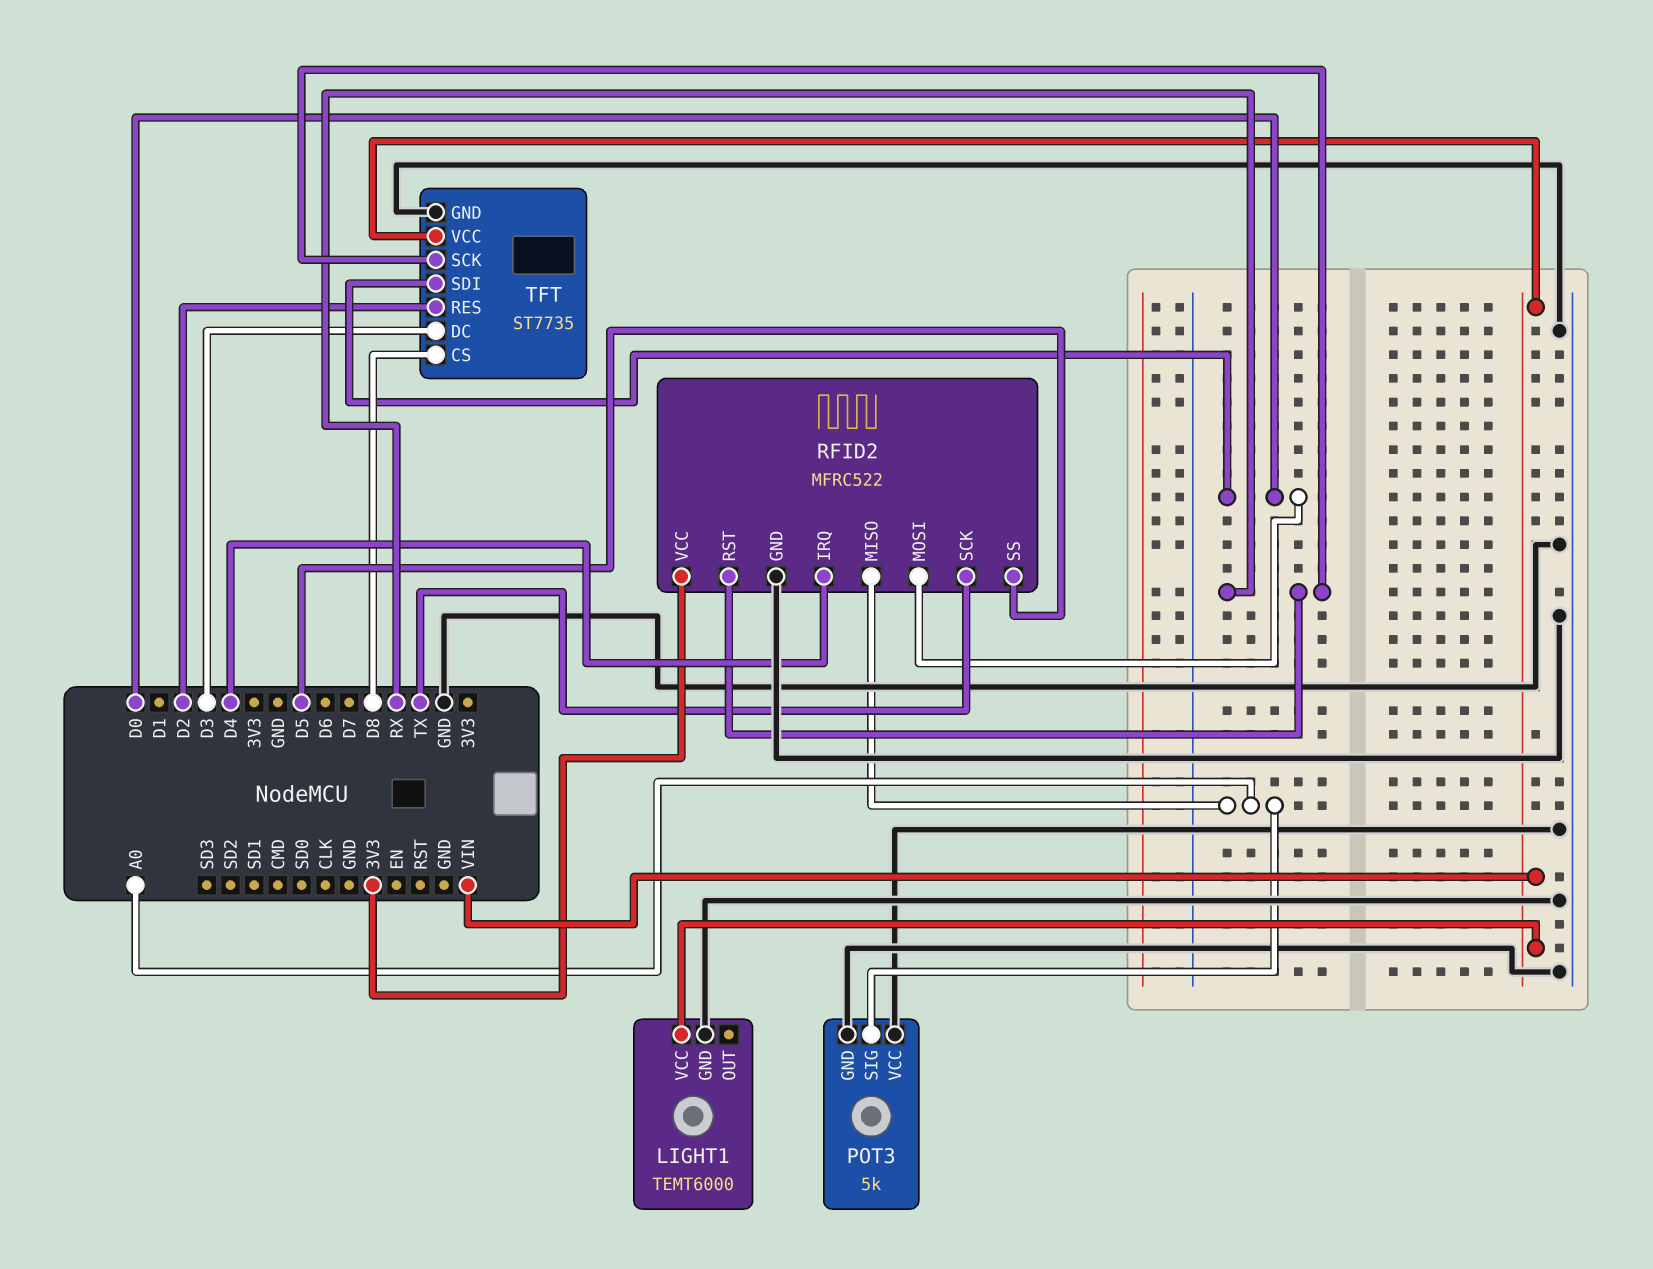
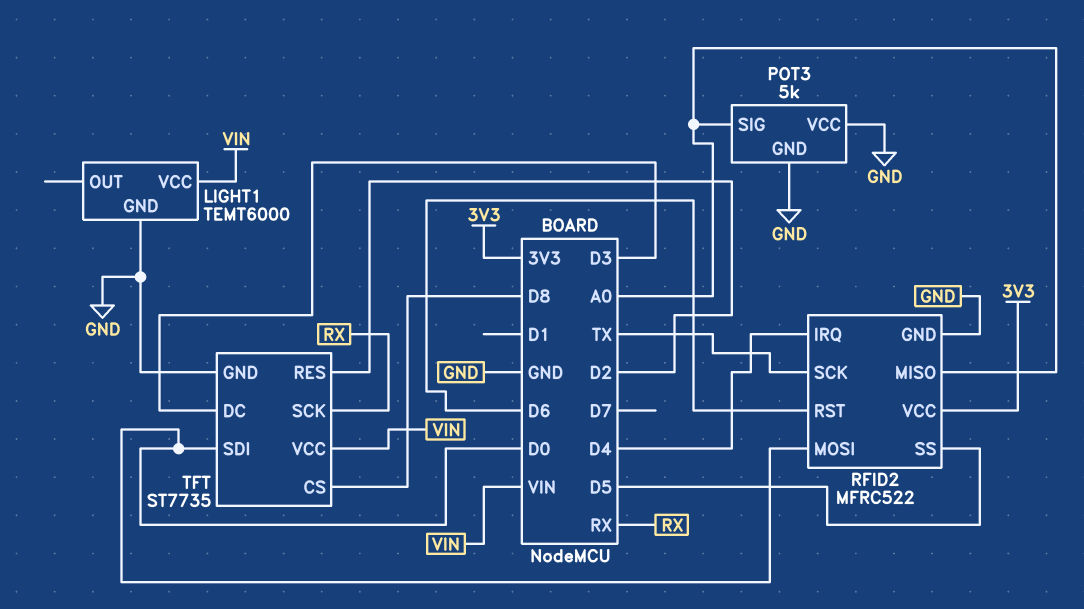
RFID2 pin RST: RX -> D6

